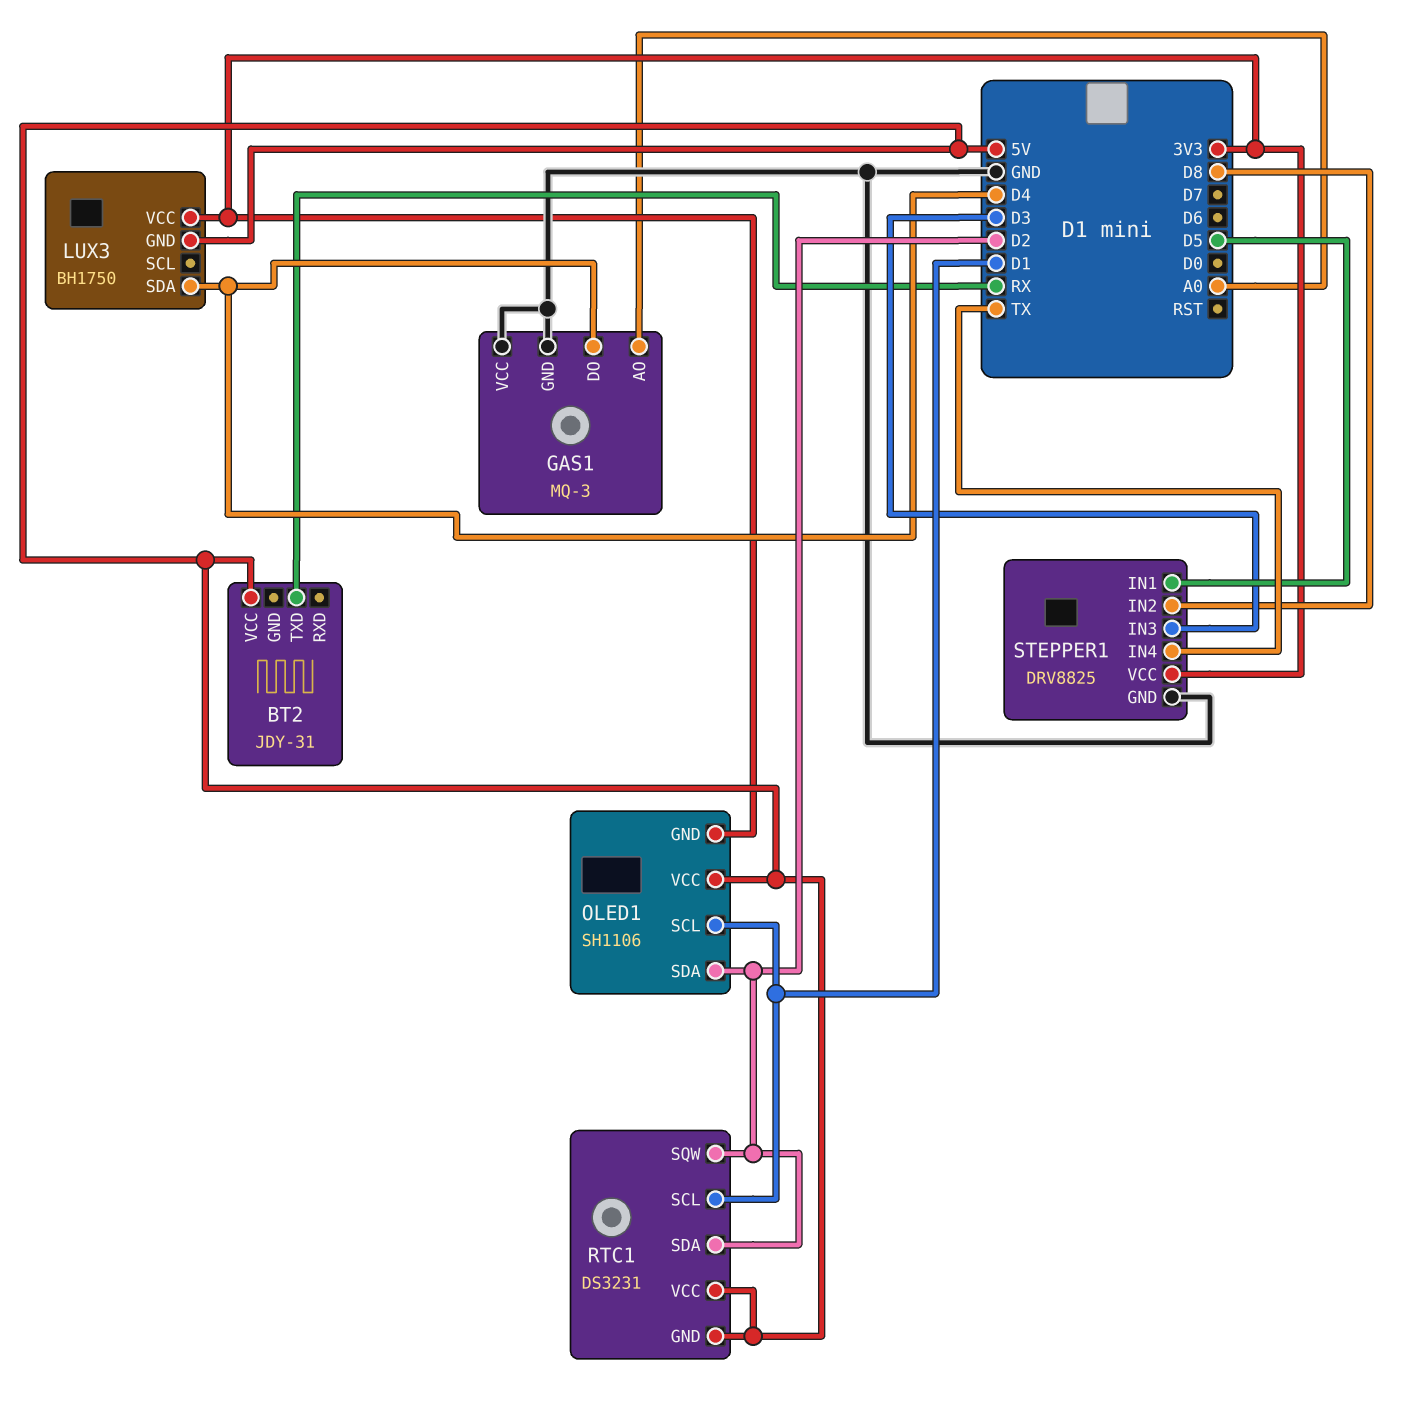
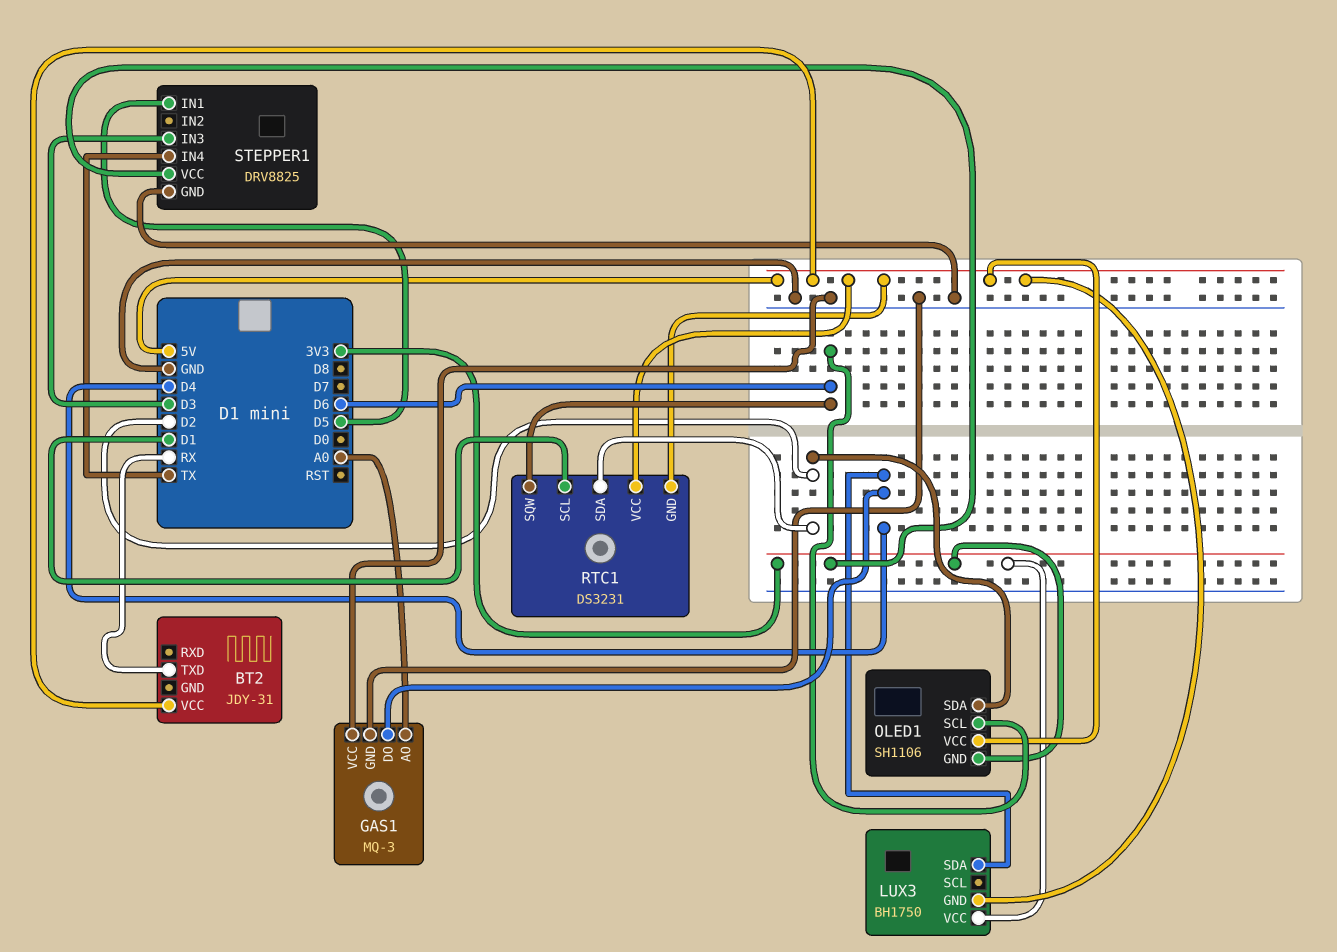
OLED1 pin SCL: D1 -> D6
RTC1 pin SQW: D2 -> D6
STEPPER1 pin IN2: D8 -> none

